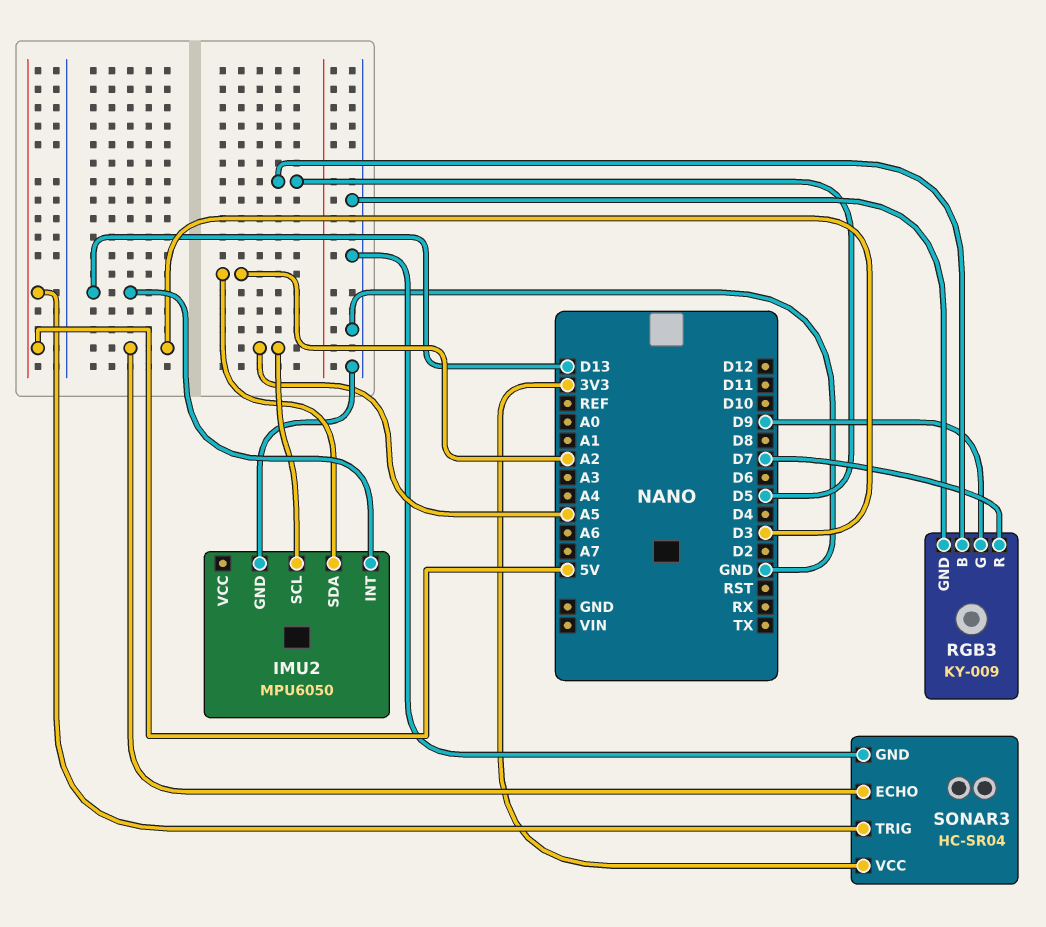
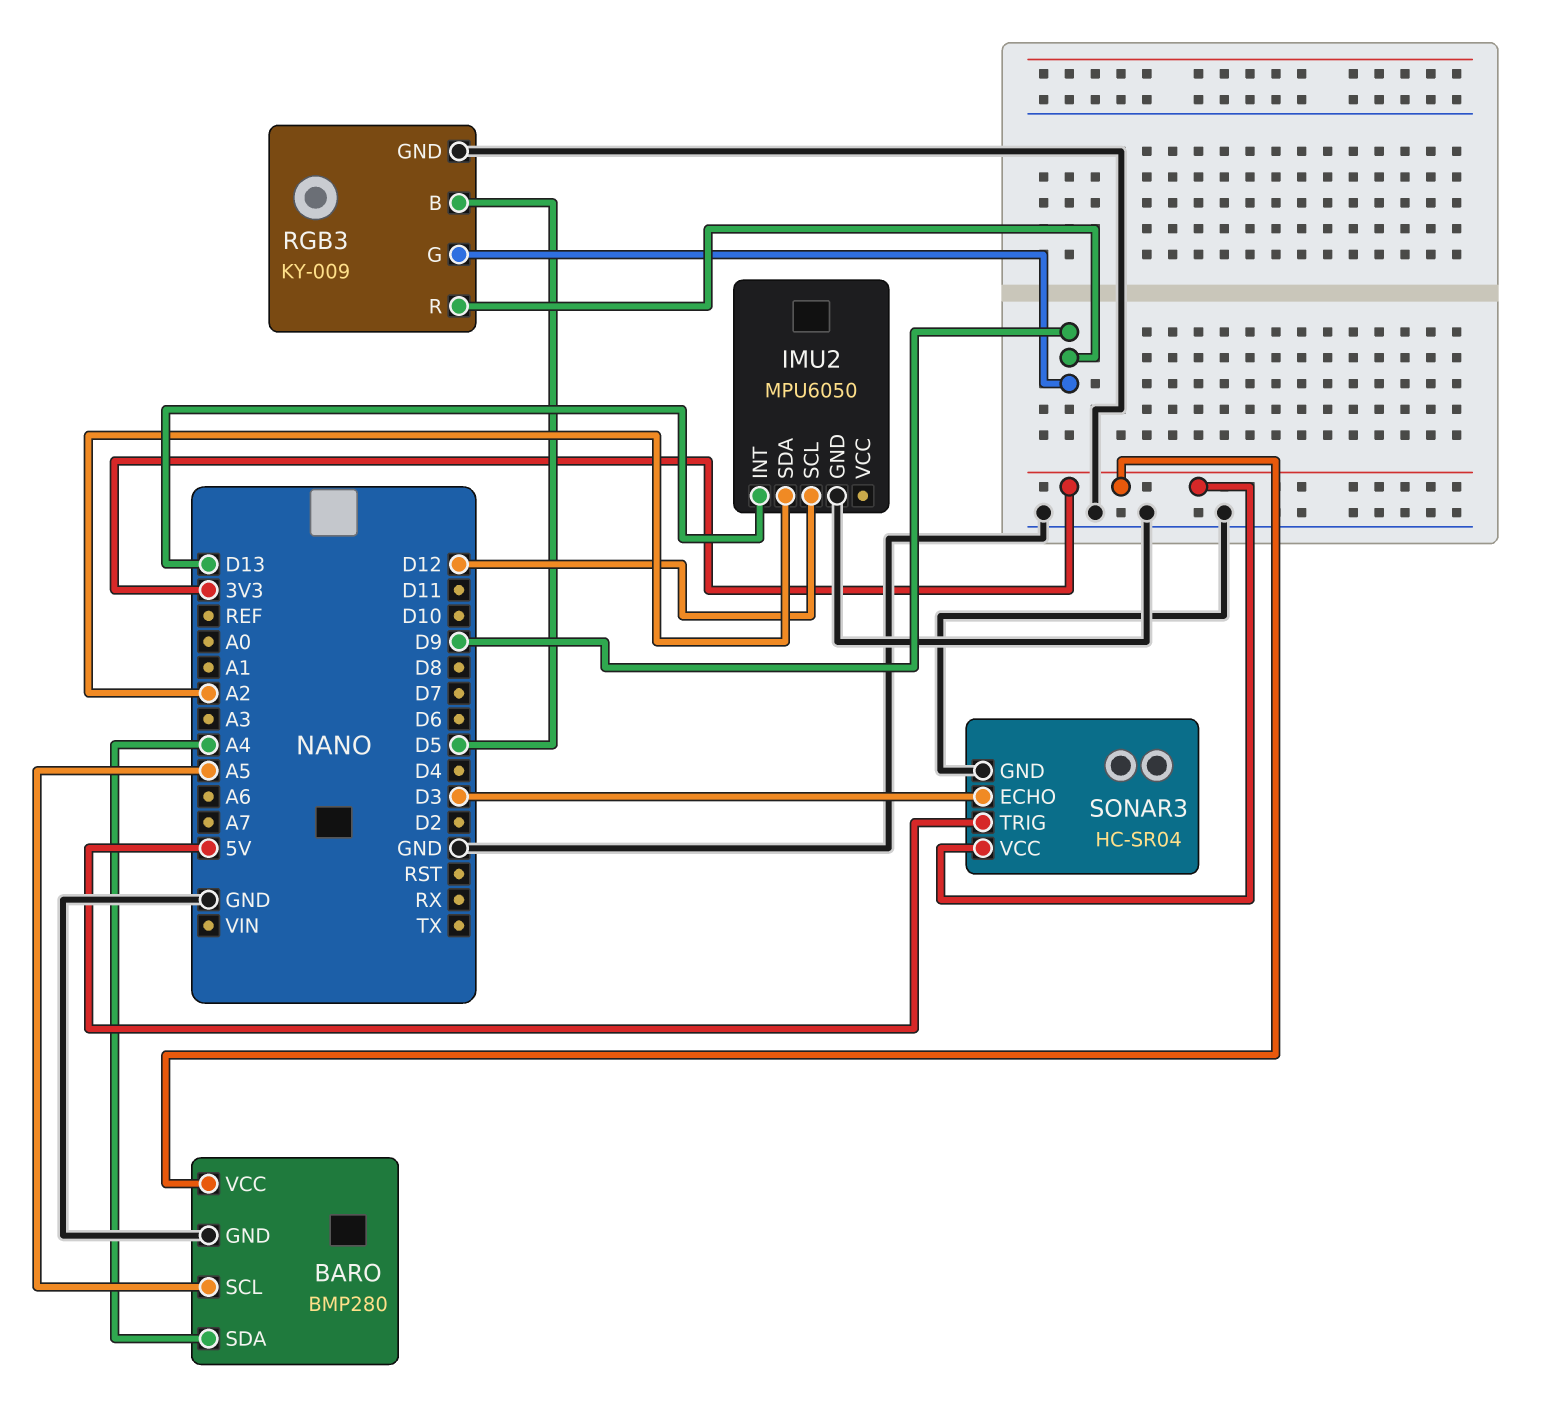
BARO: none -> BMP280
BARO pin GND: none -> GND
BARO pin SCL: none -> A5
BARO pin SDA: none -> A4
BARO pin VCC: none -> 3V3
IMU2 pin SCL: A5 -> D12
RGB3 pin R: D7 -> D9

